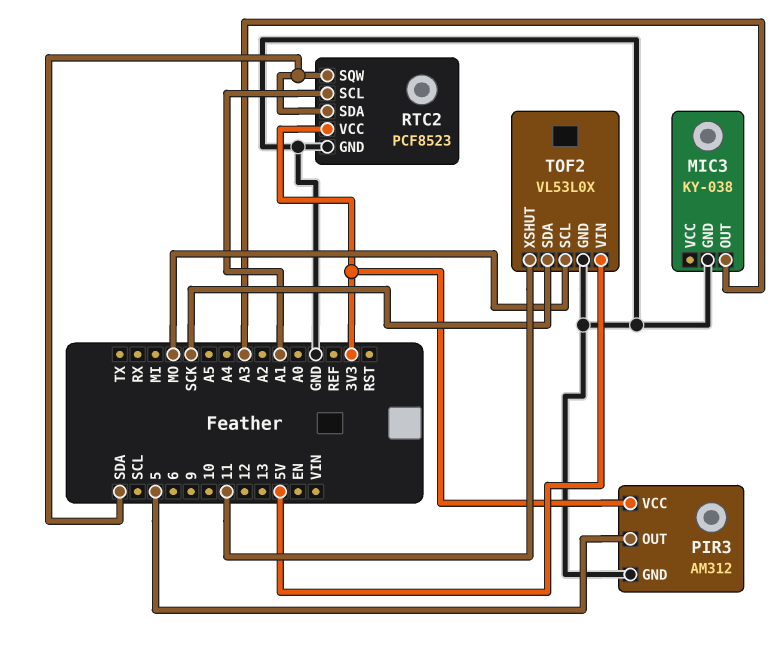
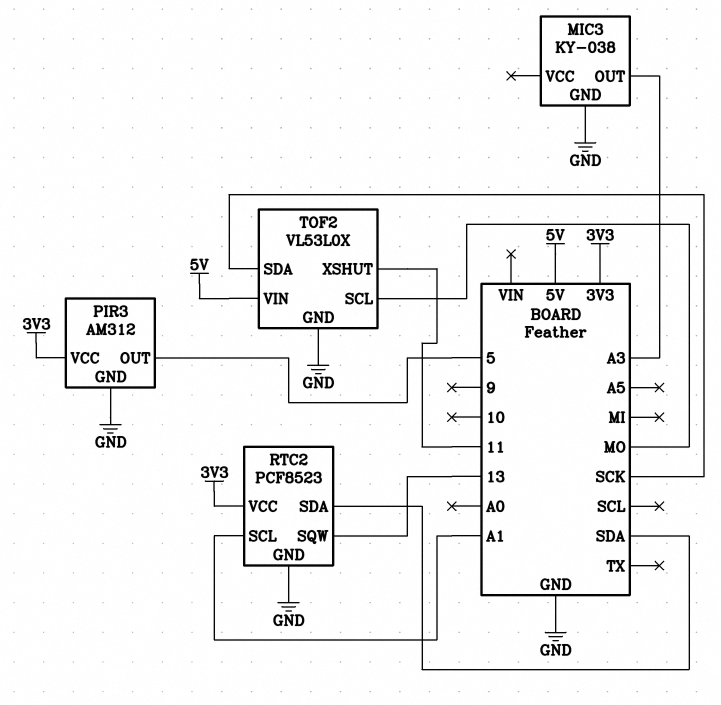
RTC2 pin SQW: SDA -> 13

